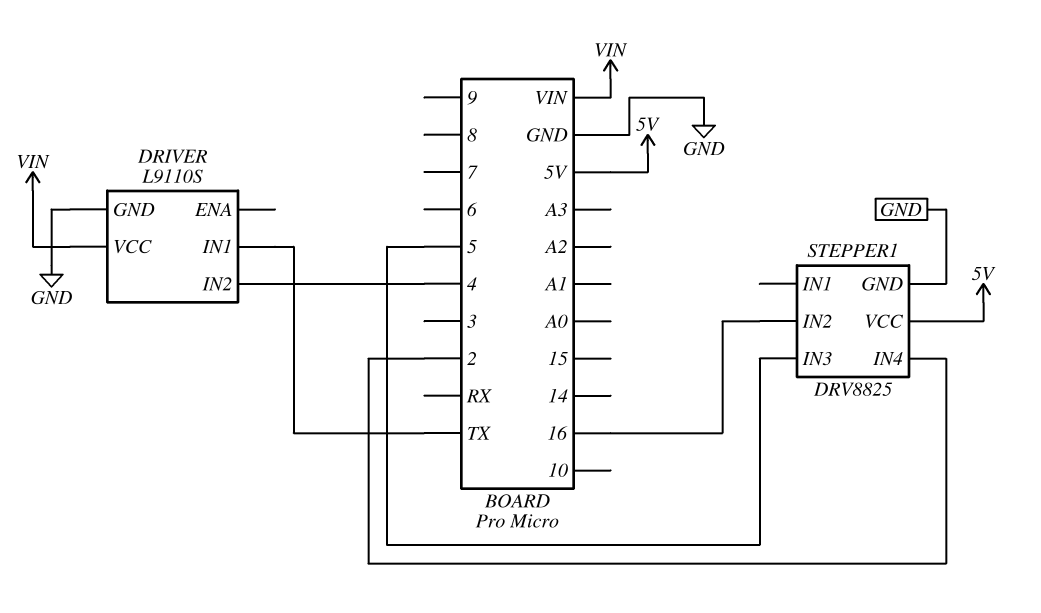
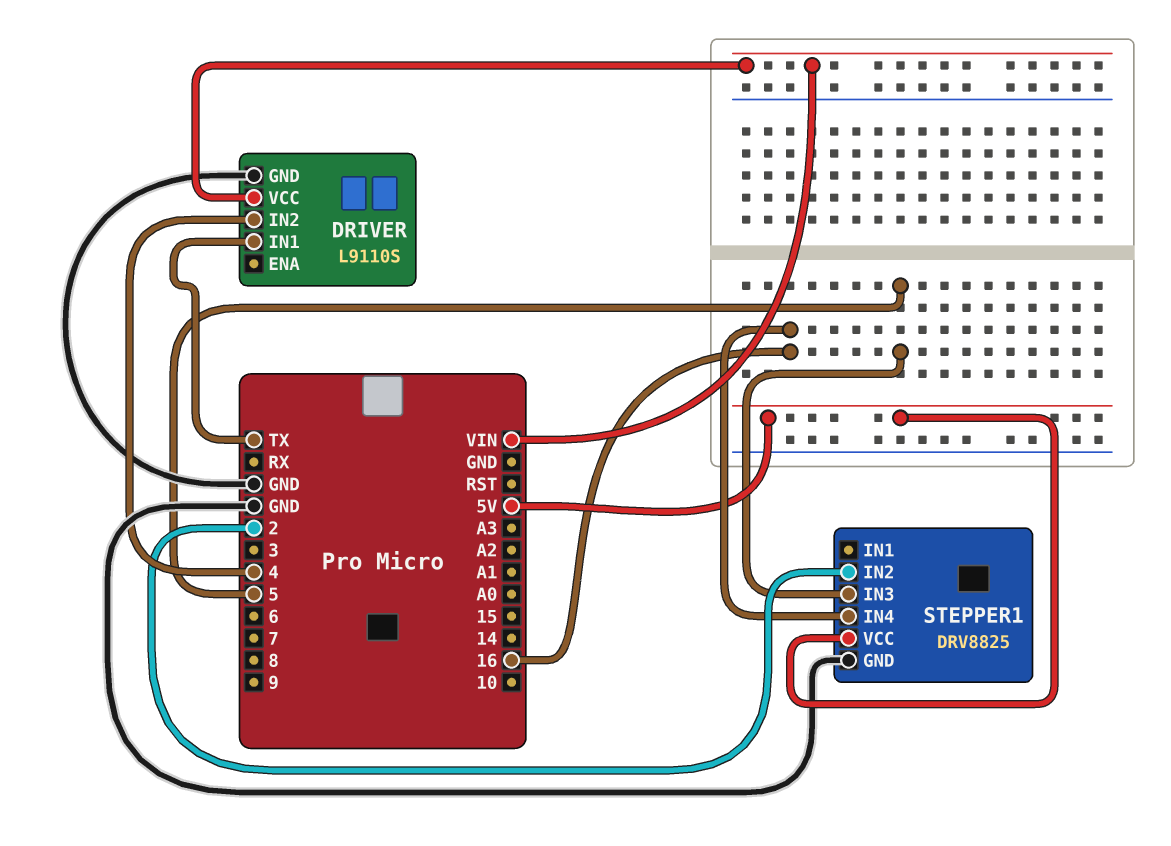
STEPPER1 pin IN2: 16 -> 2
STEPPER1 pin IN4: 2 -> 16

